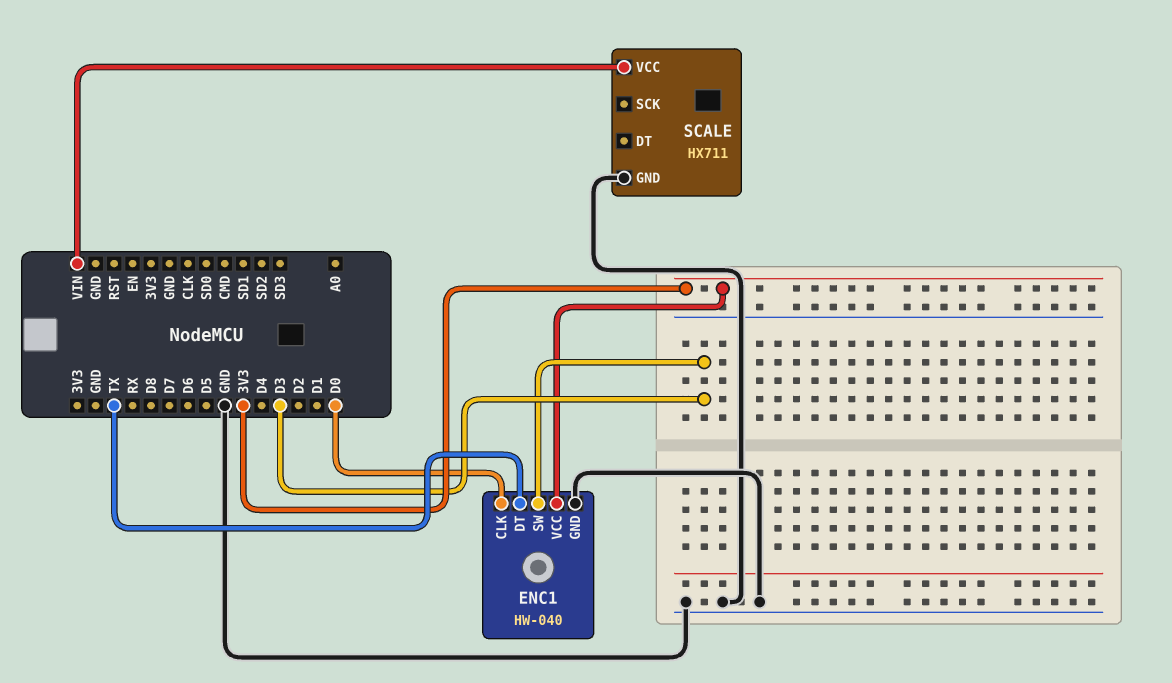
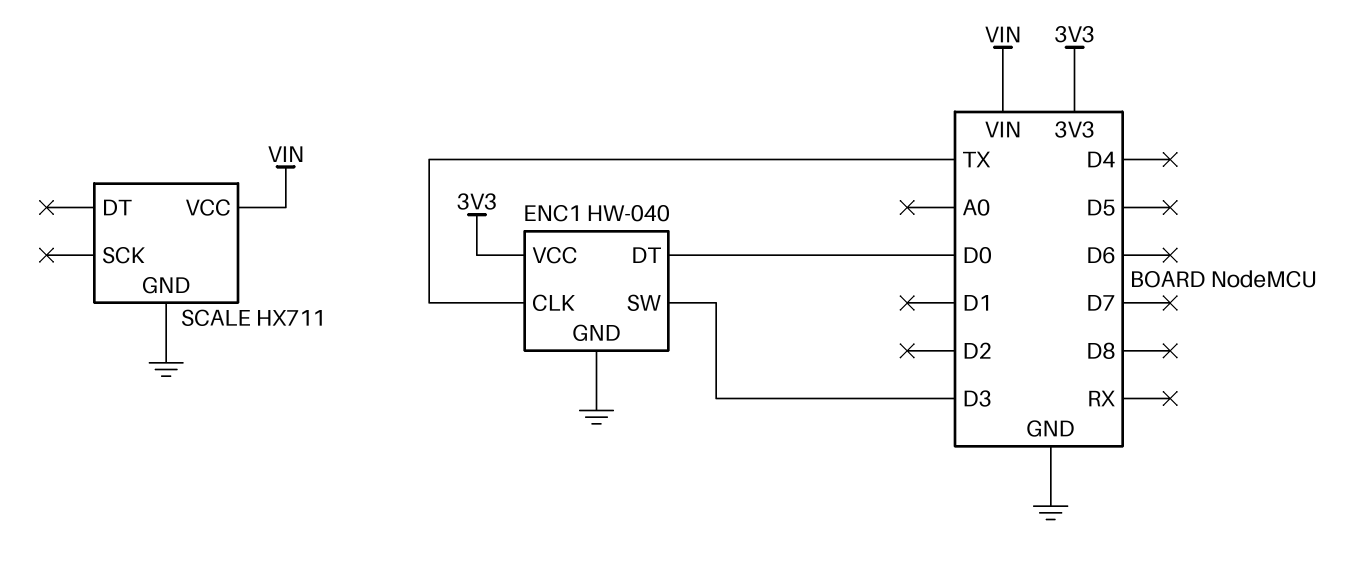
ENC1 pin CLK: D0 -> TX
ENC1 pin DT: TX -> D0

